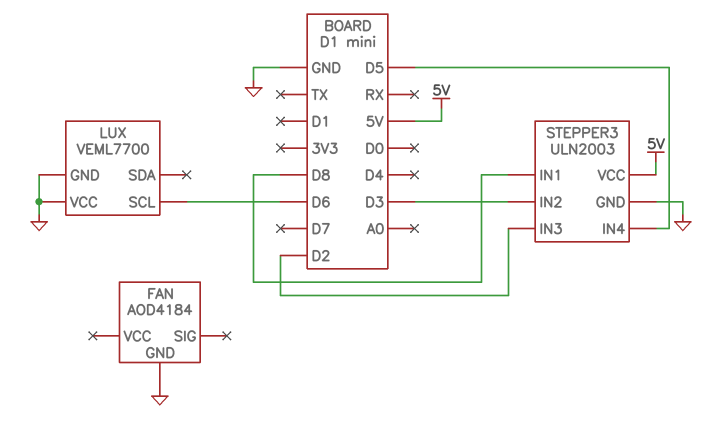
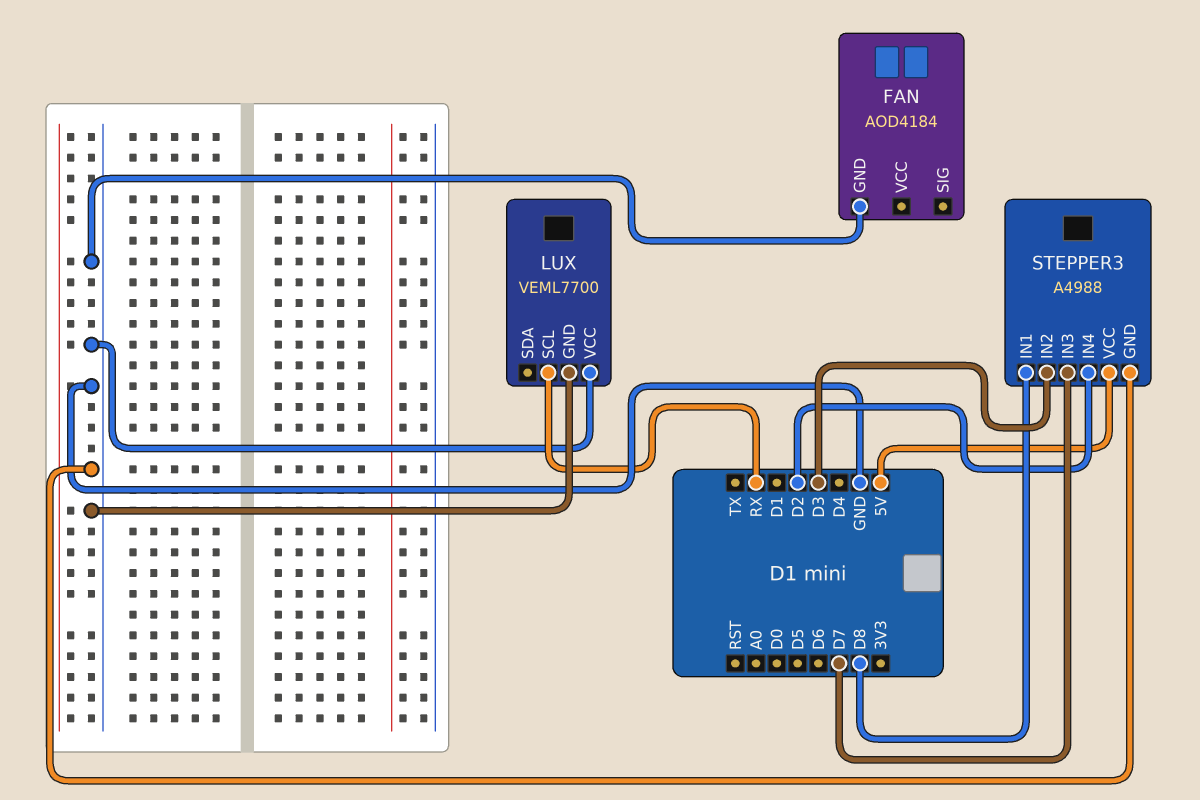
LUX pin SCL: D6 -> RX
STEPPER3: ULN2003 -> A4988
STEPPER3 pin IN3: D2 -> D7
STEPPER3 pin IN4: D5 -> D2

